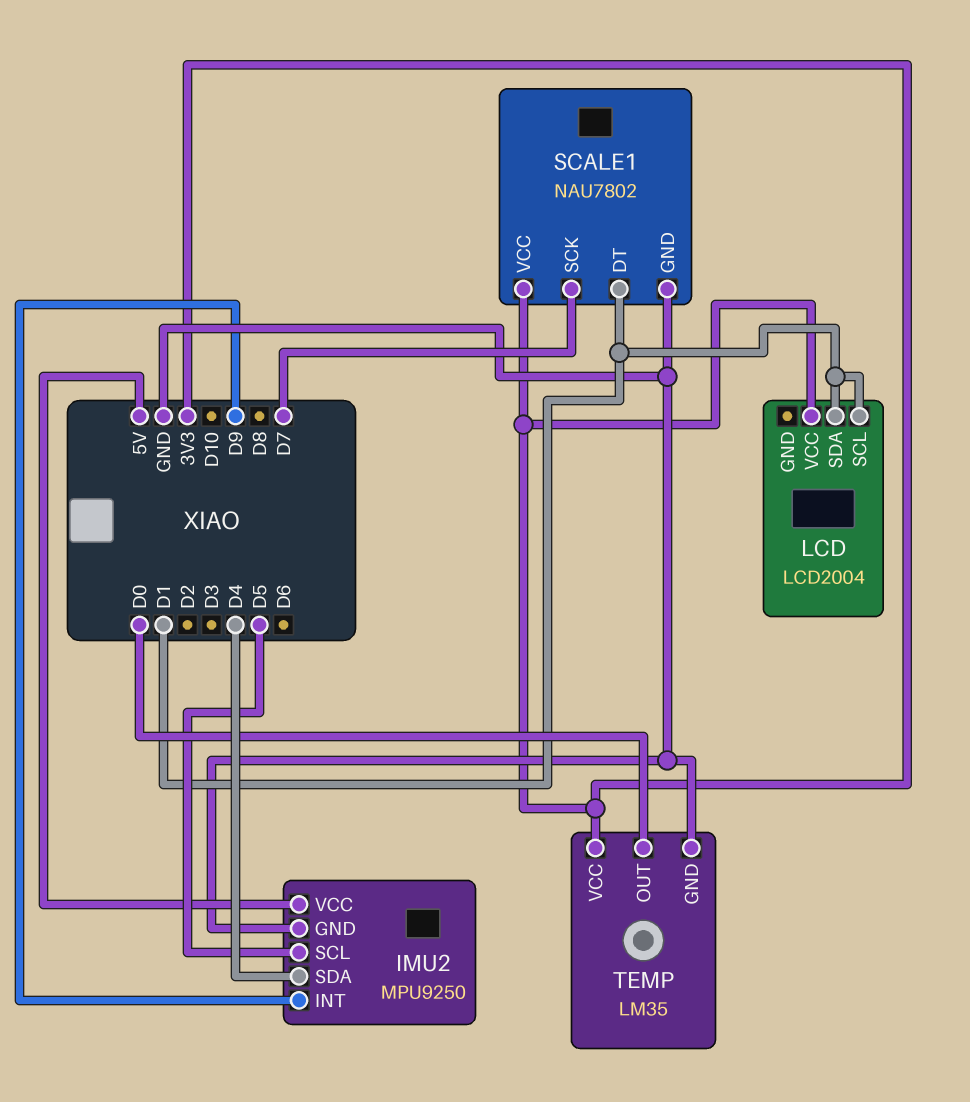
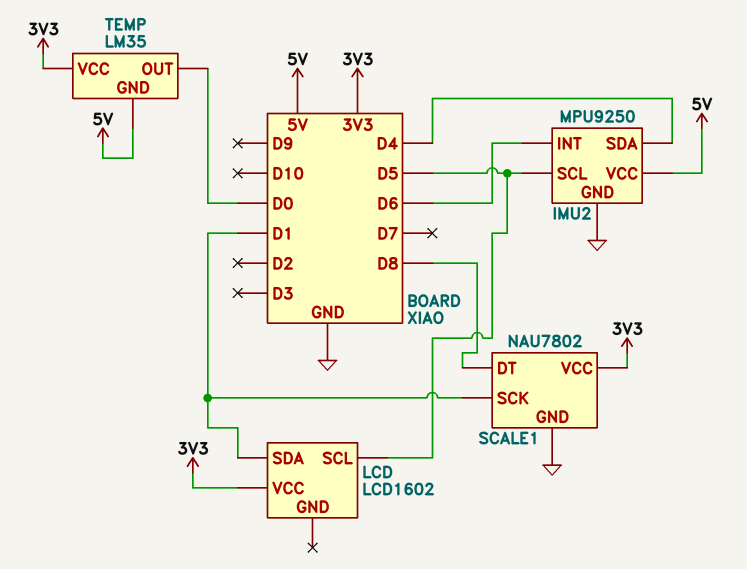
IMU2 pin INT: D9 -> D6
LCD: LCD2004 -> LCD1602
LCD pin SCL: D1 -> D5
SCALE1 pin DT: D1 -> D8
SCALE1 pin SCK: D7 -> D1
TEMP pin GND: GND -> 5V

